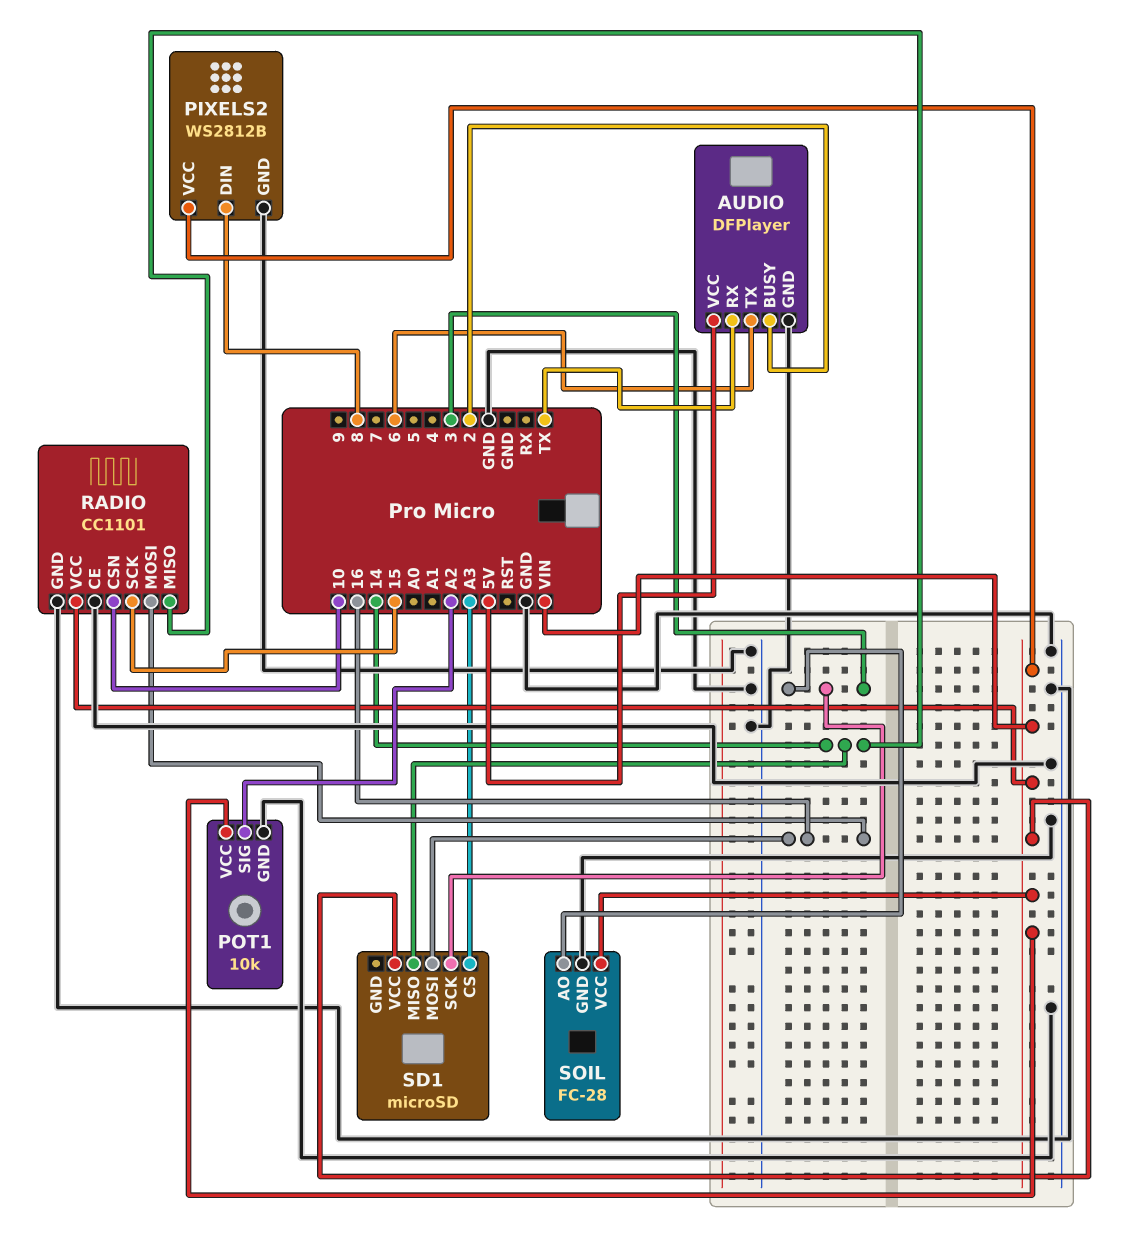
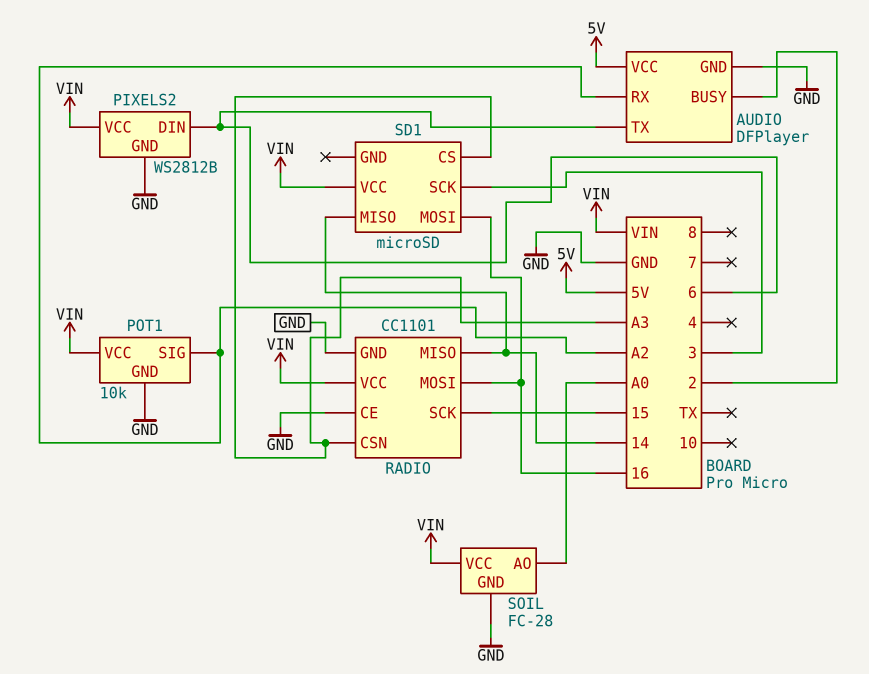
AUDIO pin RX: TX -> A2
PIXELS2 pin DIN: 8 -> 6
RADIO pin CSN: 10 -> A3
SOIL pin AO: 3 -> A0

